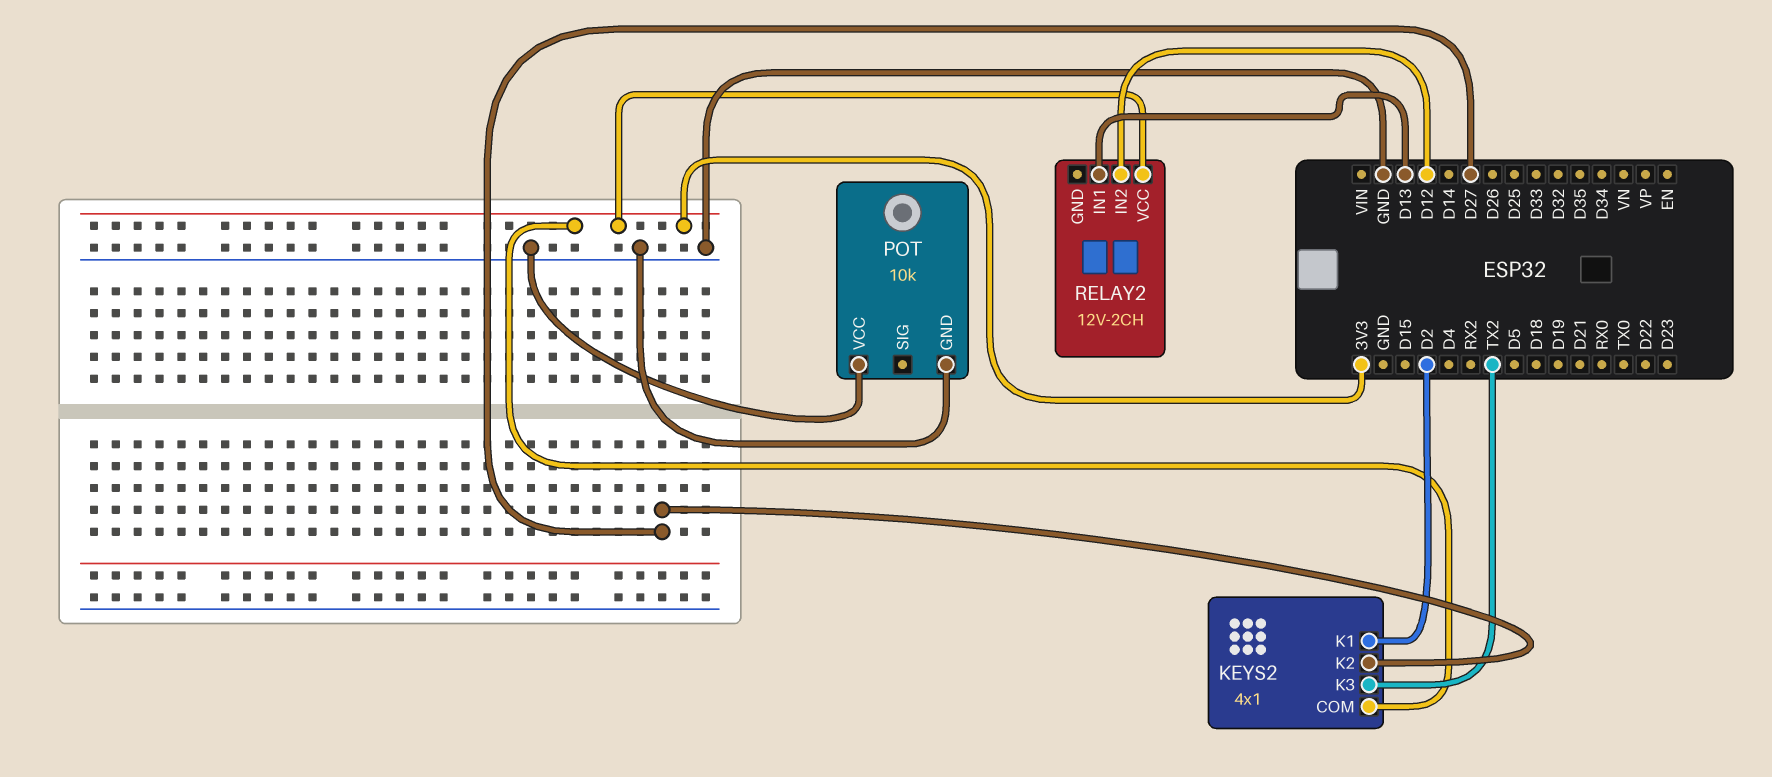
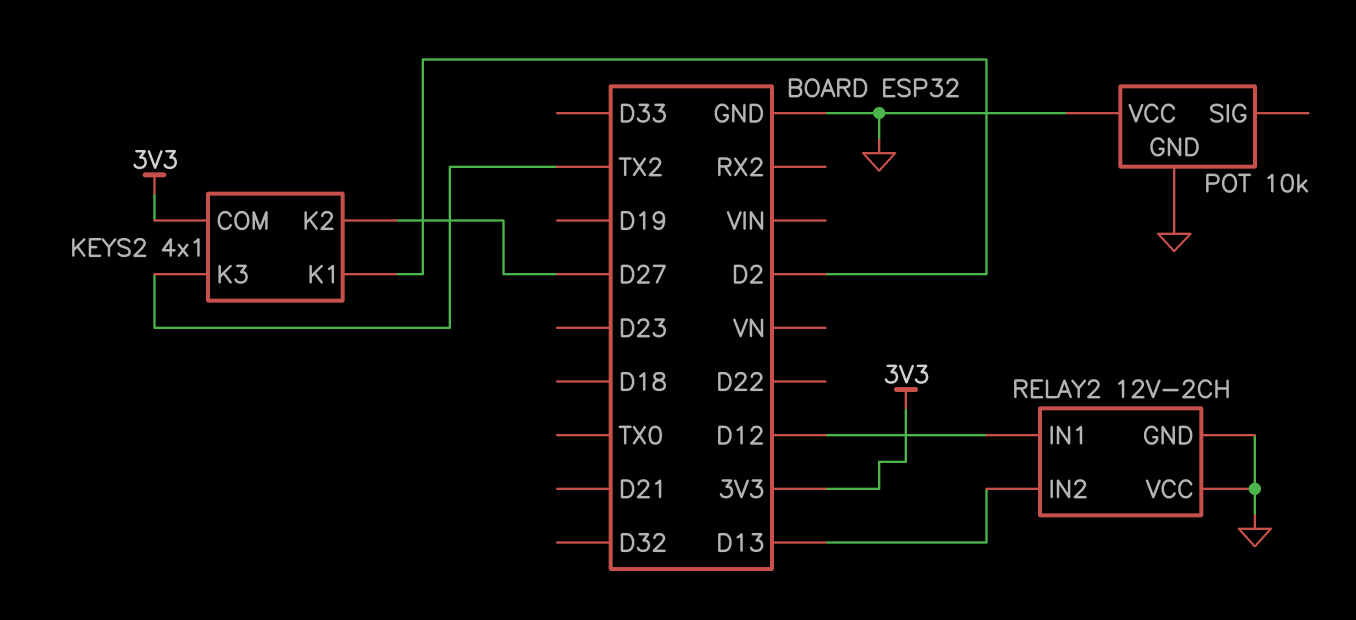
RELAY2 pin GND: none -> GND
RELAY2 pin IN1: D13 -> D12
RELAY2 pin IN2: D12 -> D13
RELAY2 pin VCC: 3V3 -> GND

